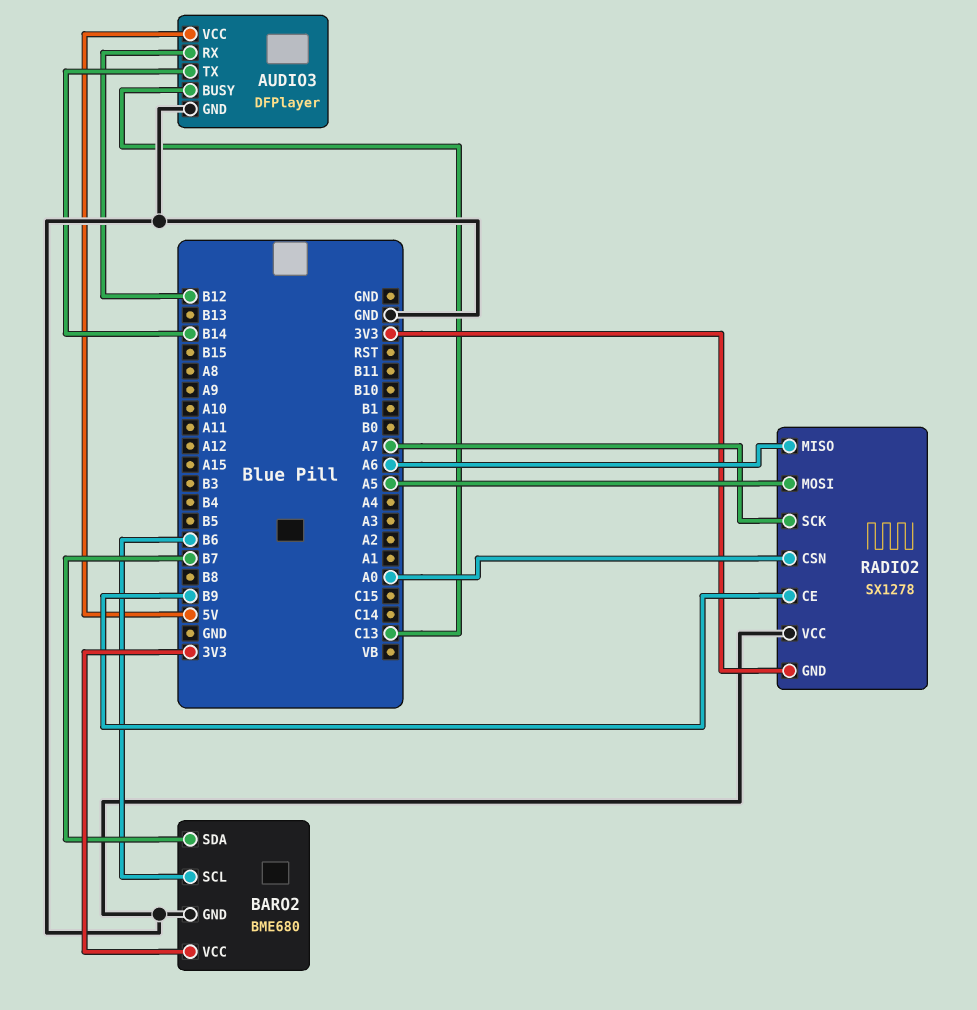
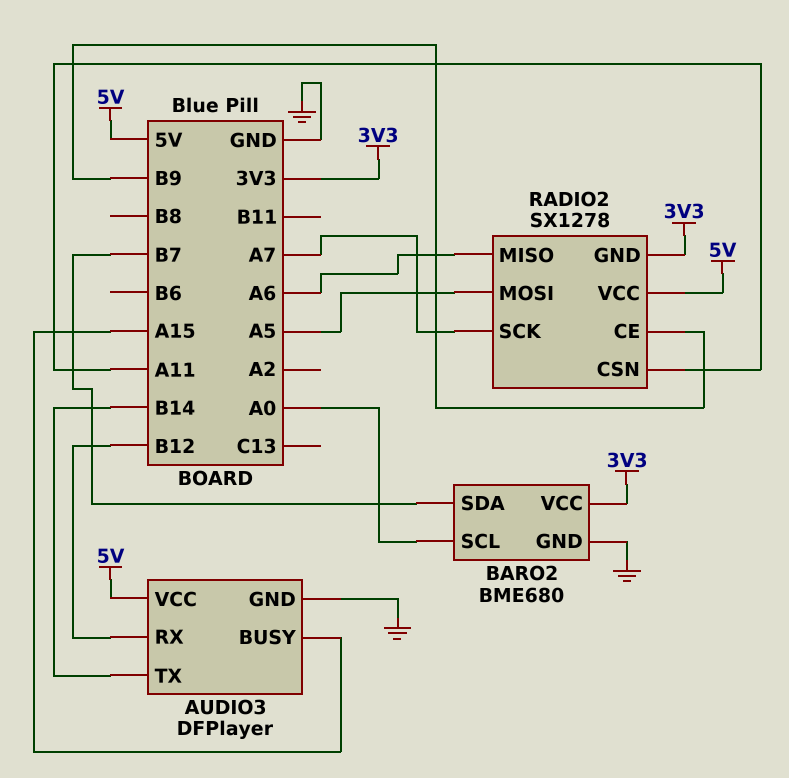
AUDIO3 pin BUSY: C13 -> A15
BARO2 pin SCL: B6 -> A0
RADIO2 pin CSN: A0 -> A11
RADIO2 pin VCC: GND -> 5V

